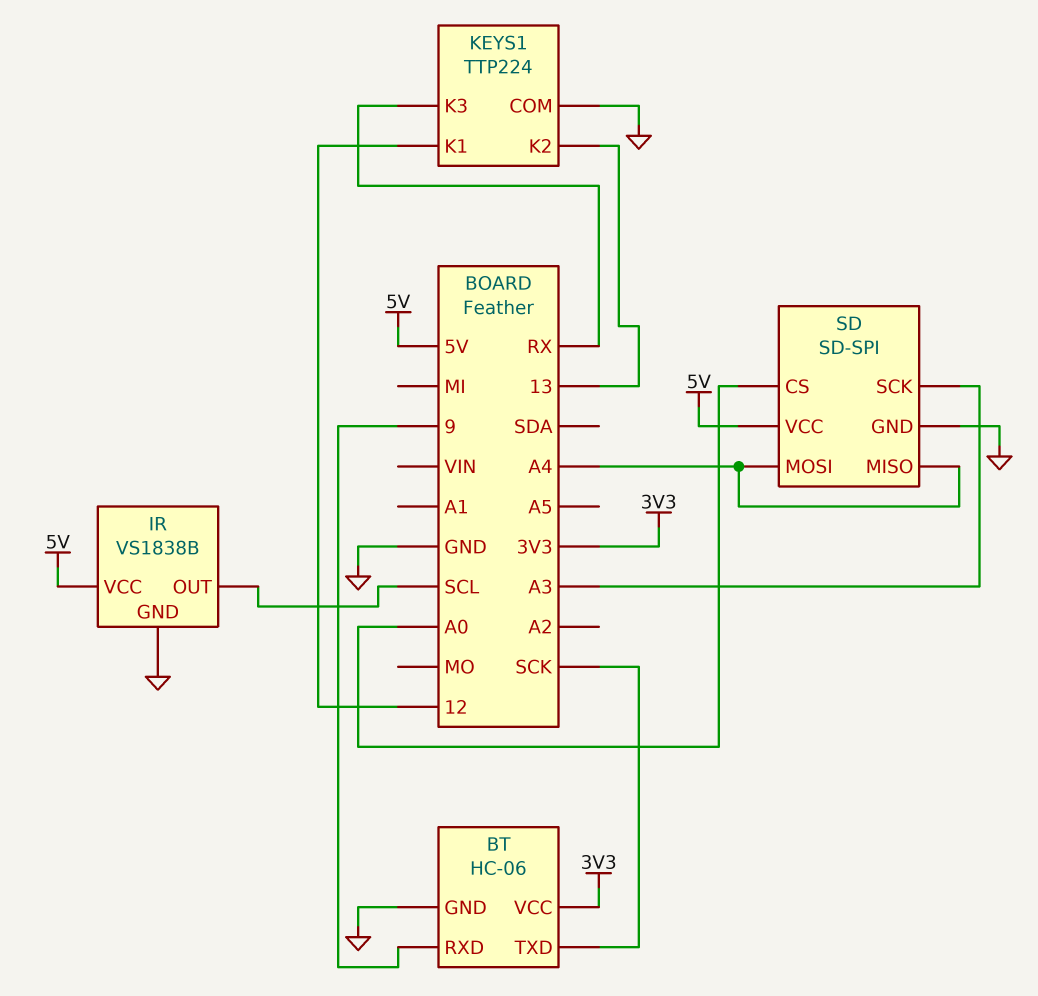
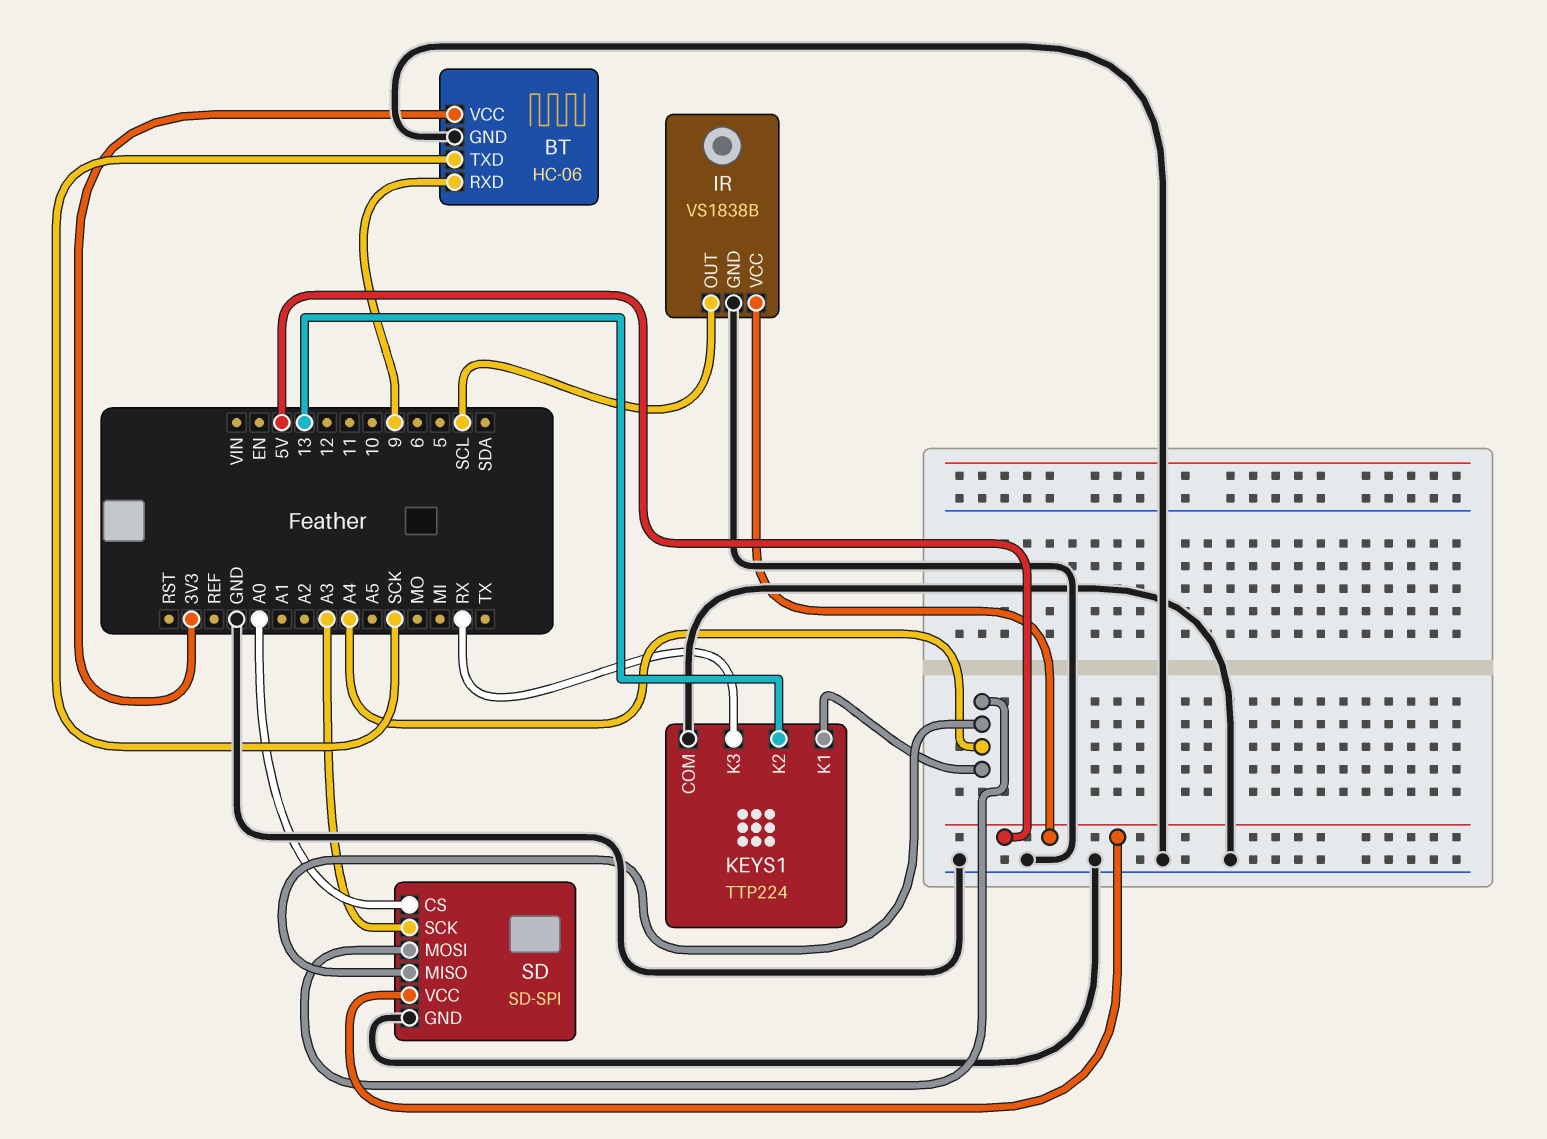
KEYS1 pin K1: 12 -> A4

